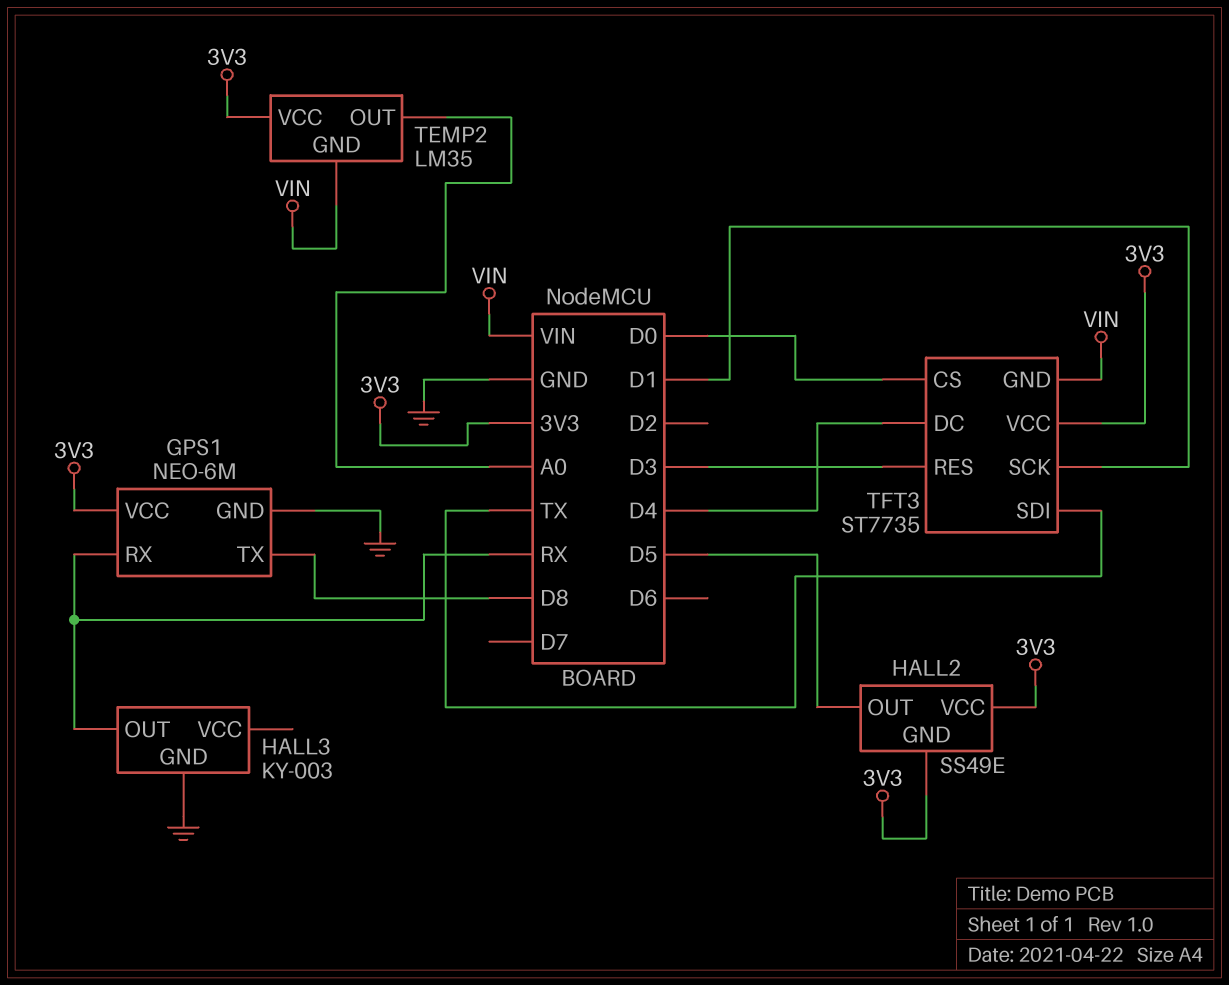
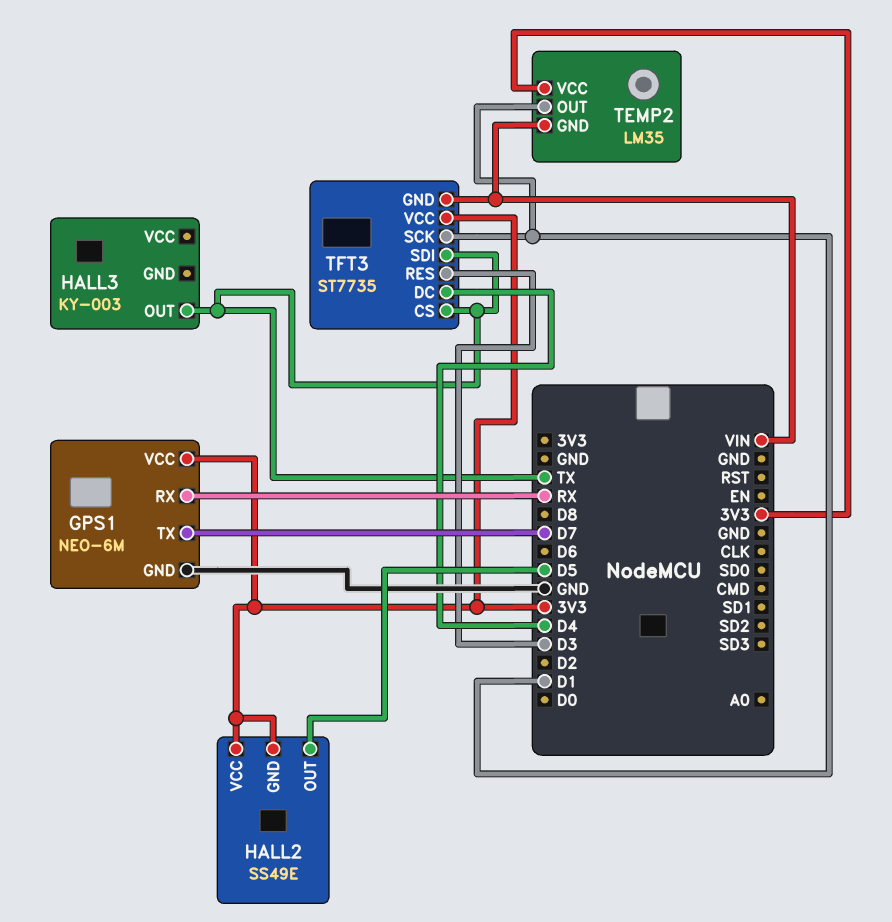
GPS1 pin TX: D8 -> D7
HALL3 pin GND: GND -> none
HALL3 pin OUT: RX -> TX
TEMP2 pin OUT: A0 -> D1
TFT3 pin CS: D0 -> TX

